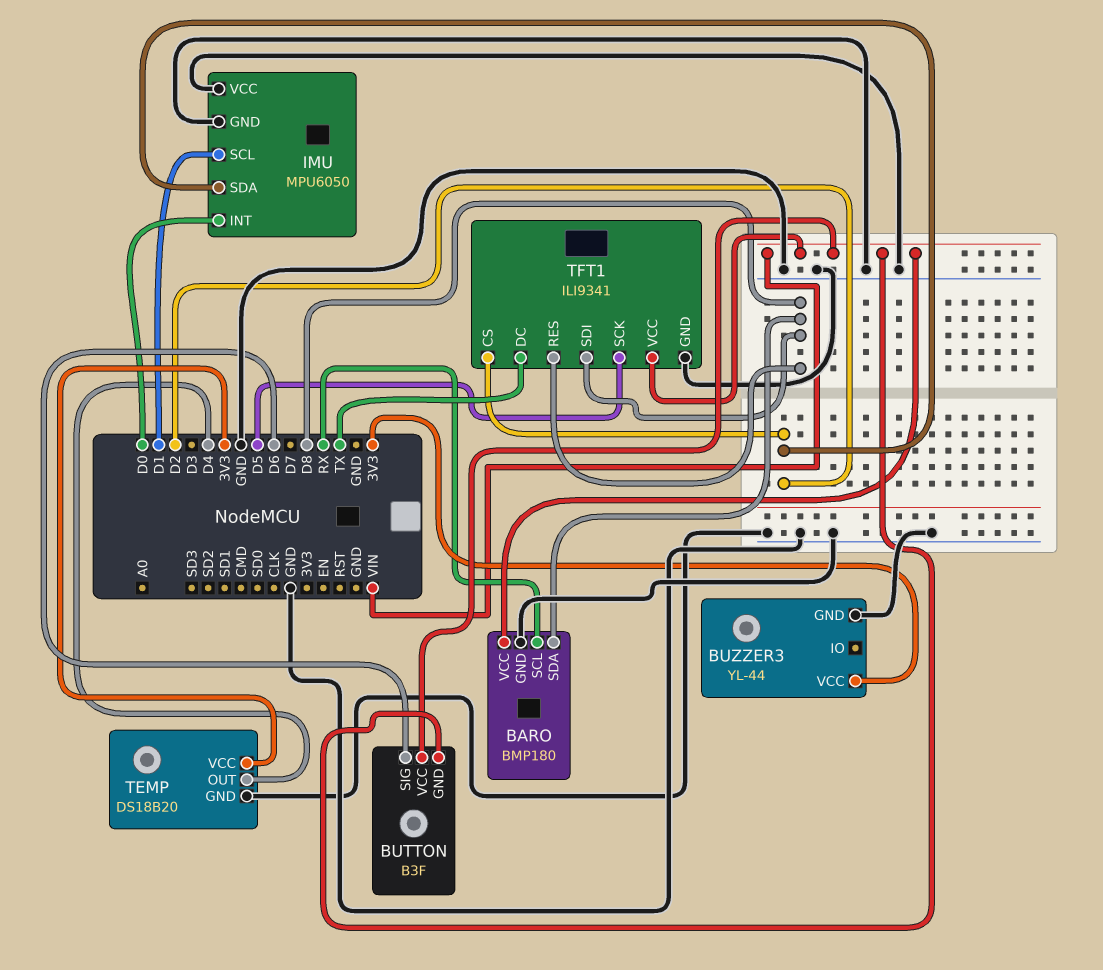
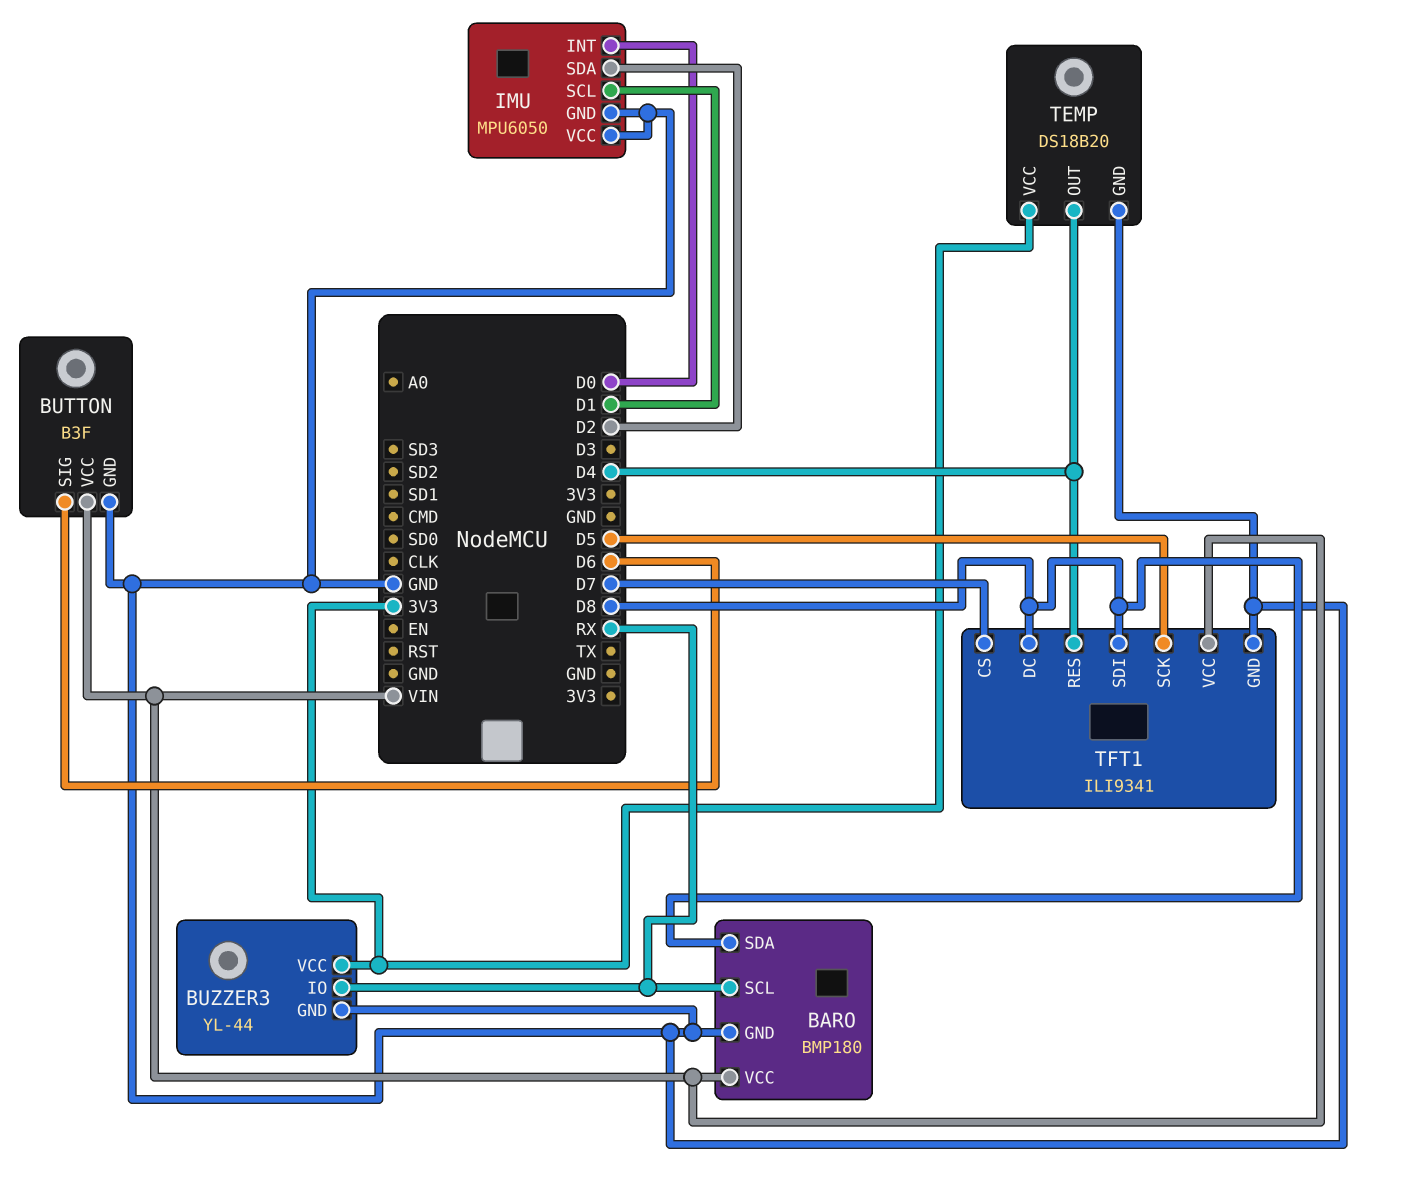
BUTTON pin GND: VIN -> GND
BUZZER3 pin IO: none -> RX
TFT1 pin CS: D2 -> D7
TFT1 pin DC: TX -> D8
TFT1 pin RES: D8 -> D4

